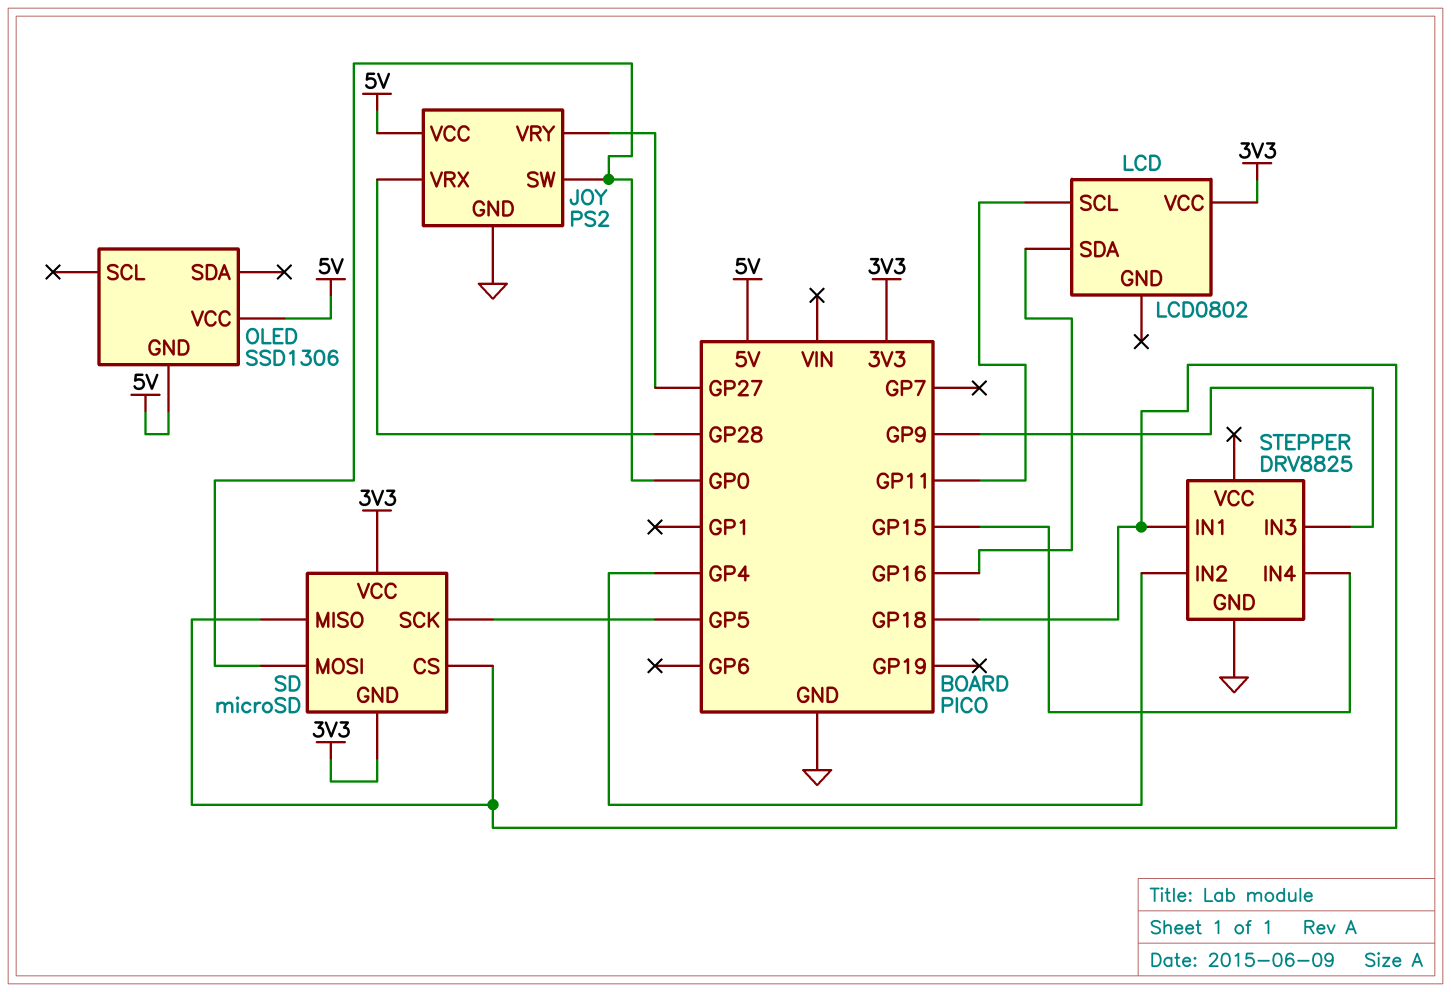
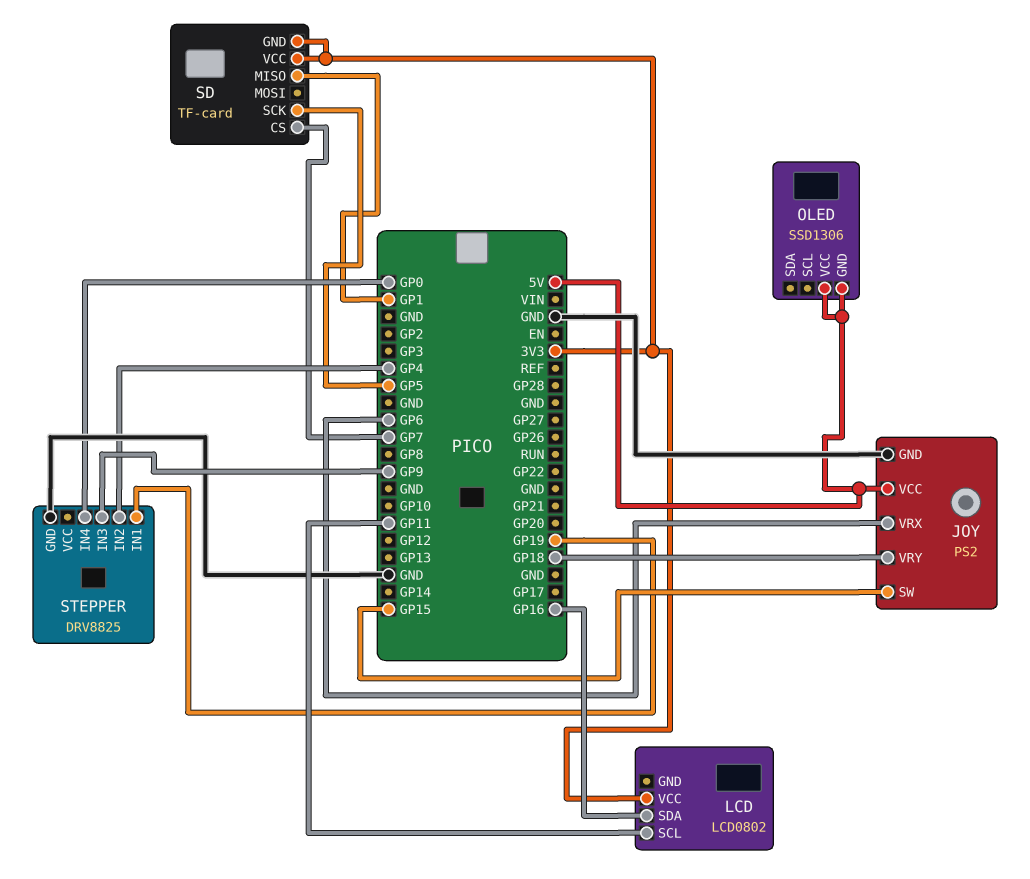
JOY pin SW: GP0 -> GP15
JOY pin VRX: GP28 -> GP6
JOY pin VRY: GP27 -> GP18
SD: microSD -> TF-card
SD pin CS: GP18 -> GP7
SD pin MISO: GP18 -> GP1
SD pin MOSI: GP0 -> none
STEPPER pin IN1: GP18 -> GP19
STEPPER pin IN4: GP15 -> GP0

